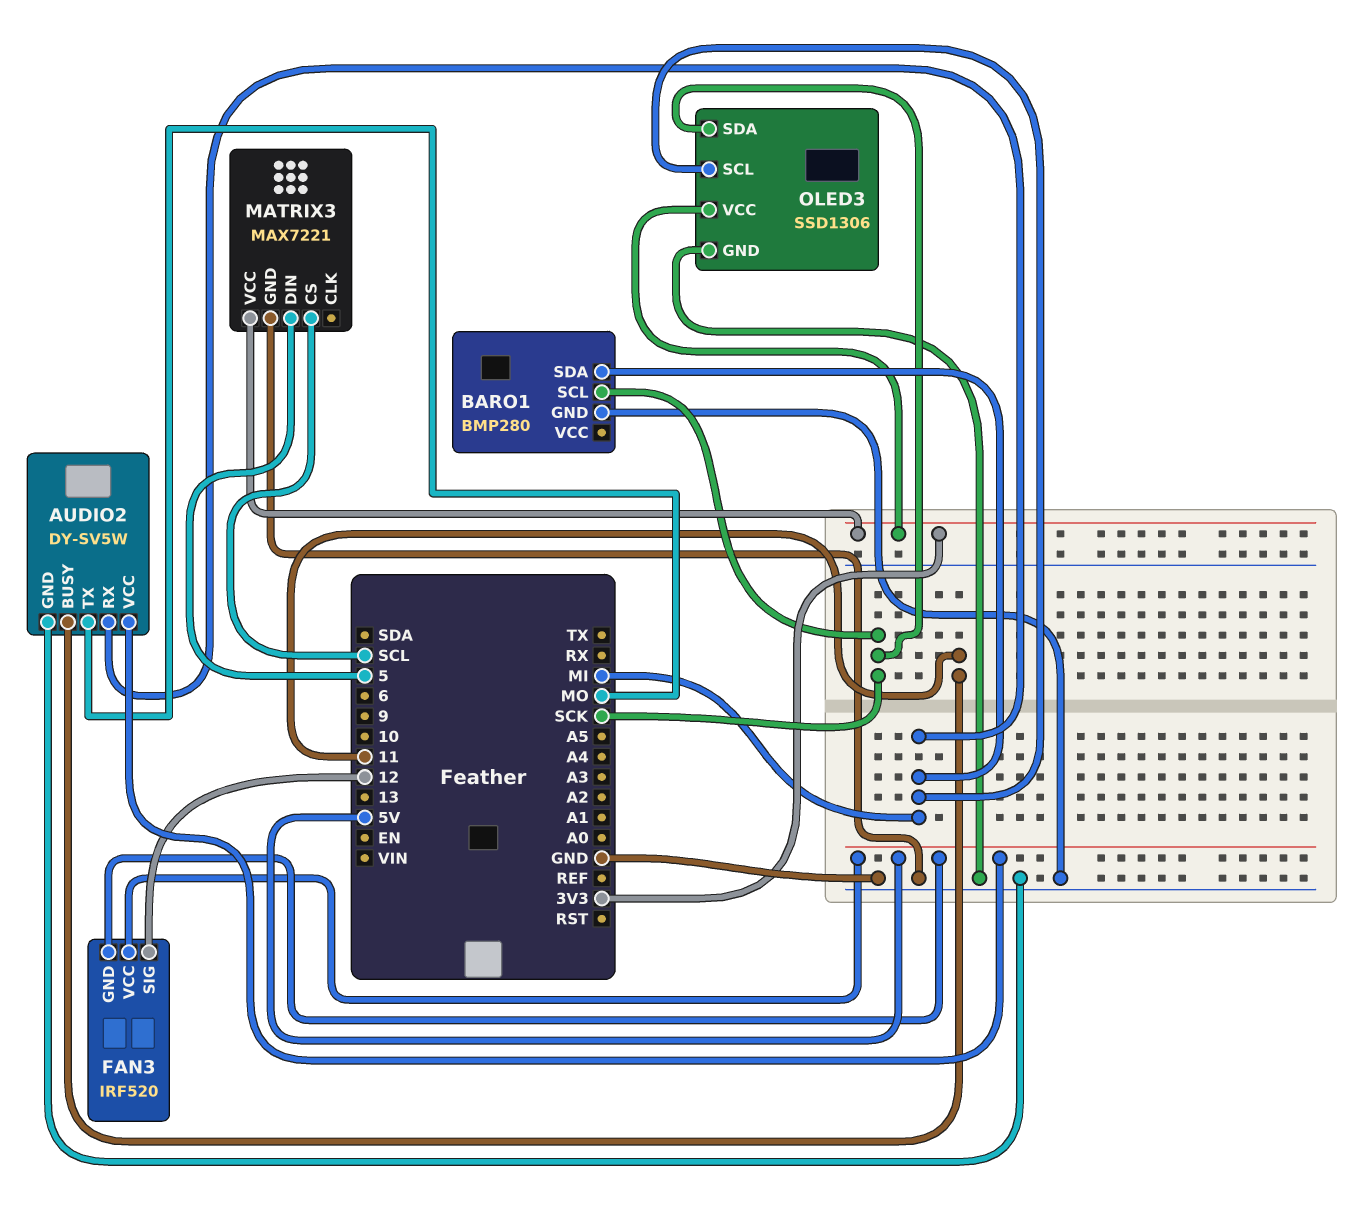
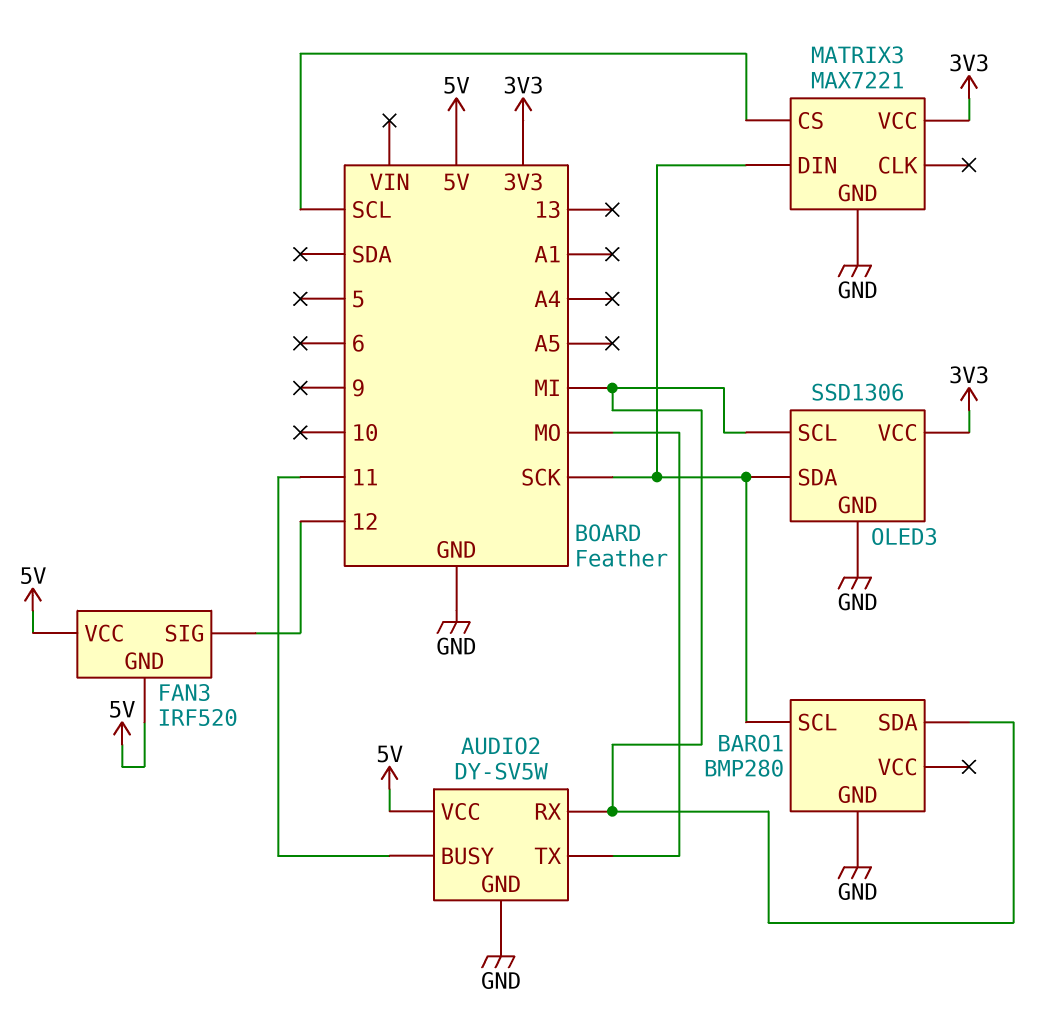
MATRIX3 pin DIN: 5 -> SCK

